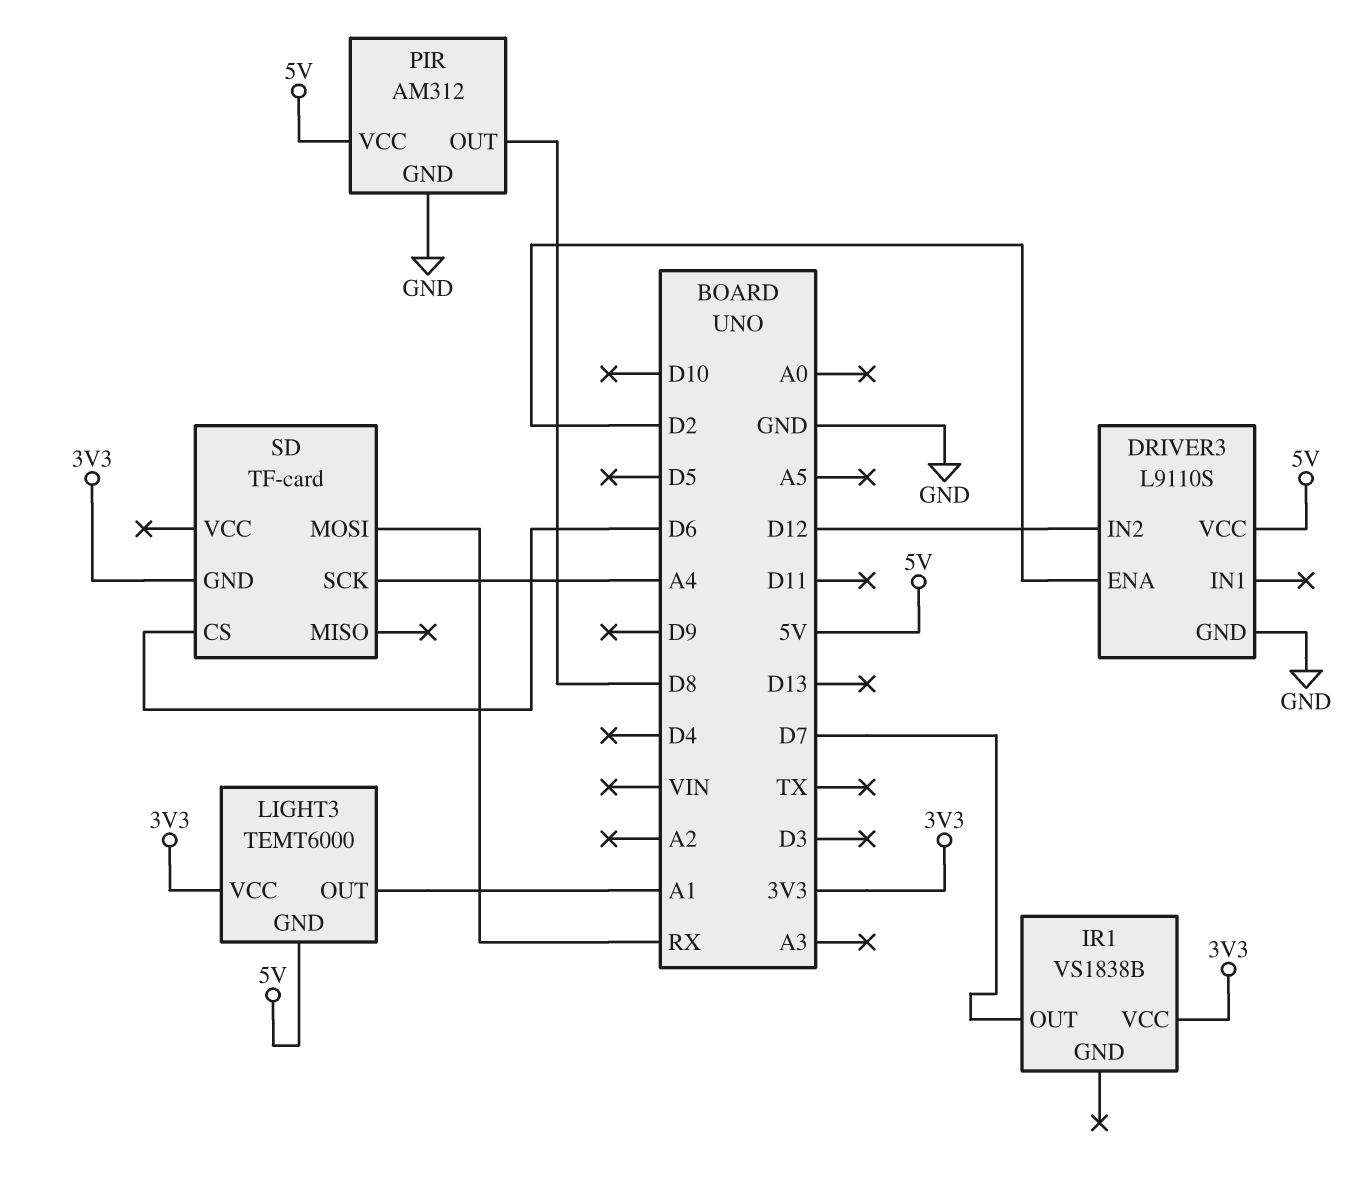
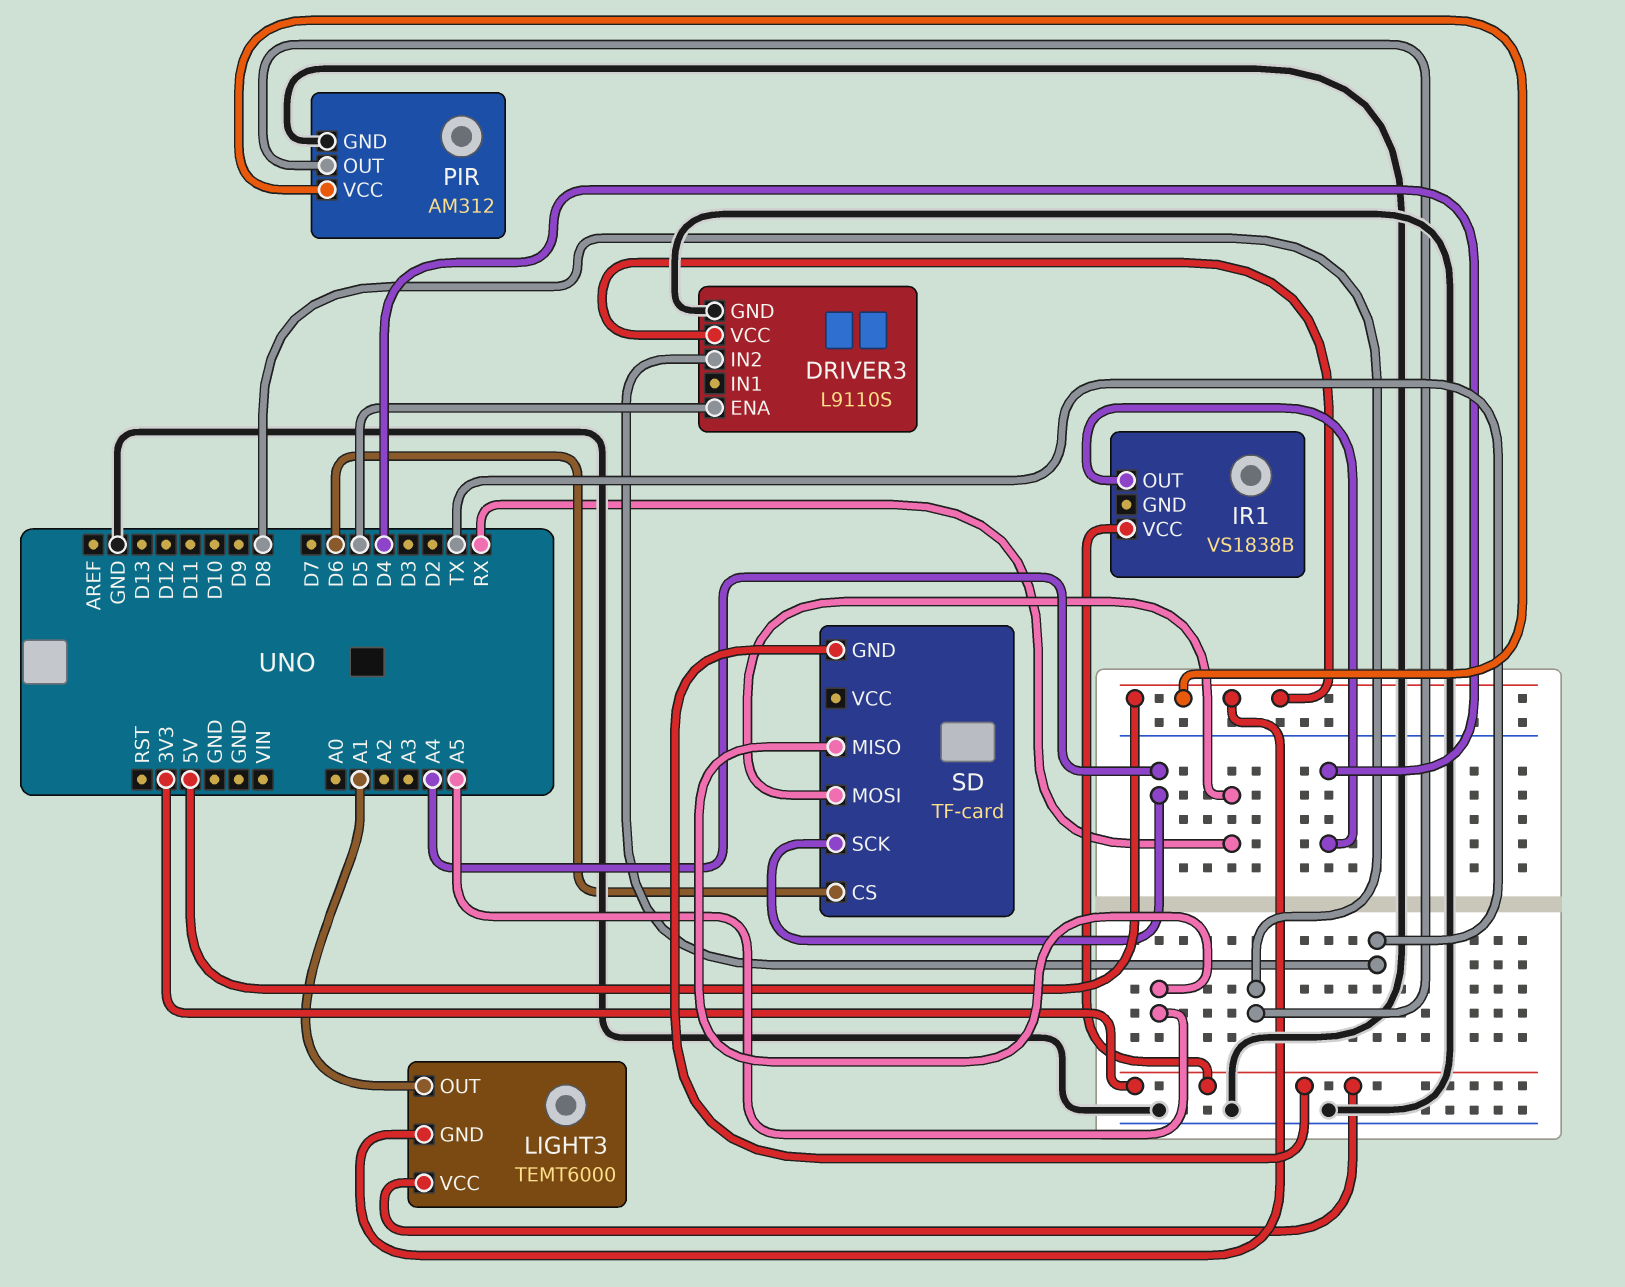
DRIVER3 pin ENA: D2 -> D5
DRIVER3 pin IN2: D12 -> TX
IR1 pin OUT: D7 -> D4
SD pin MISO: none -> A5

